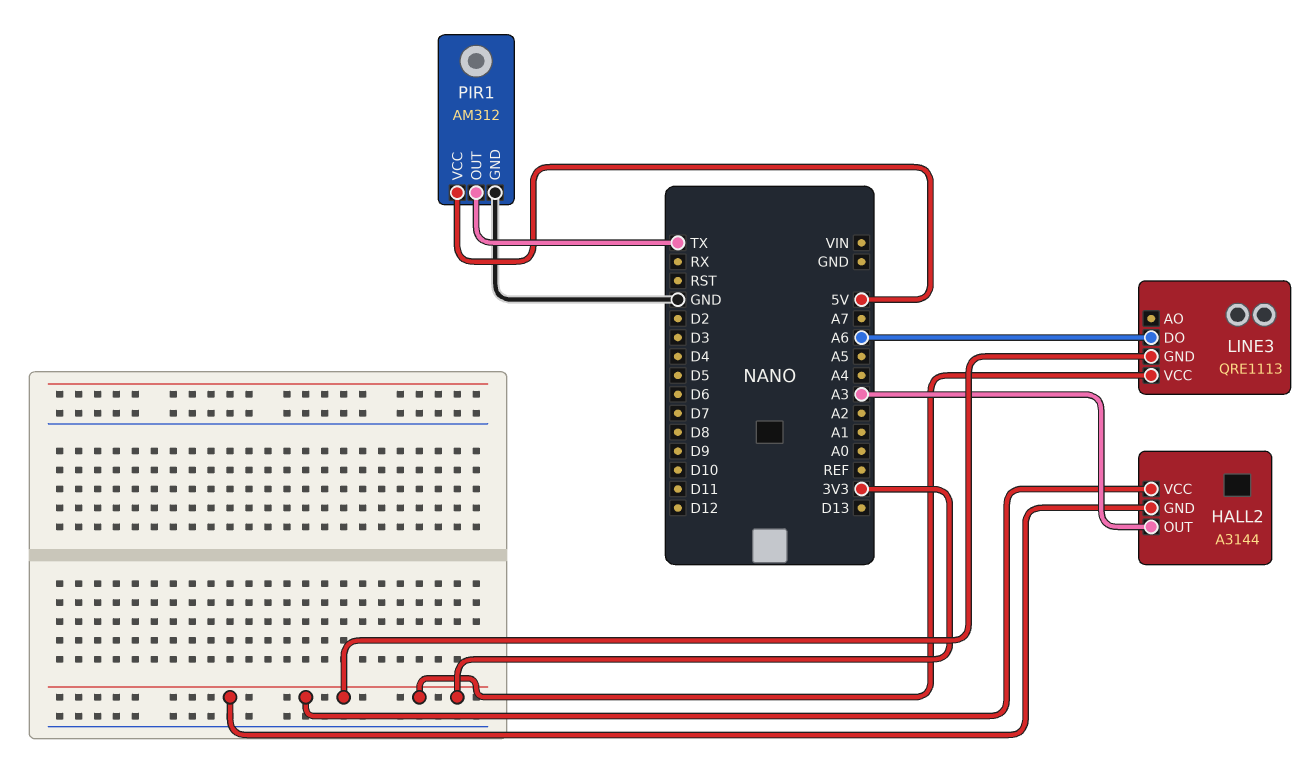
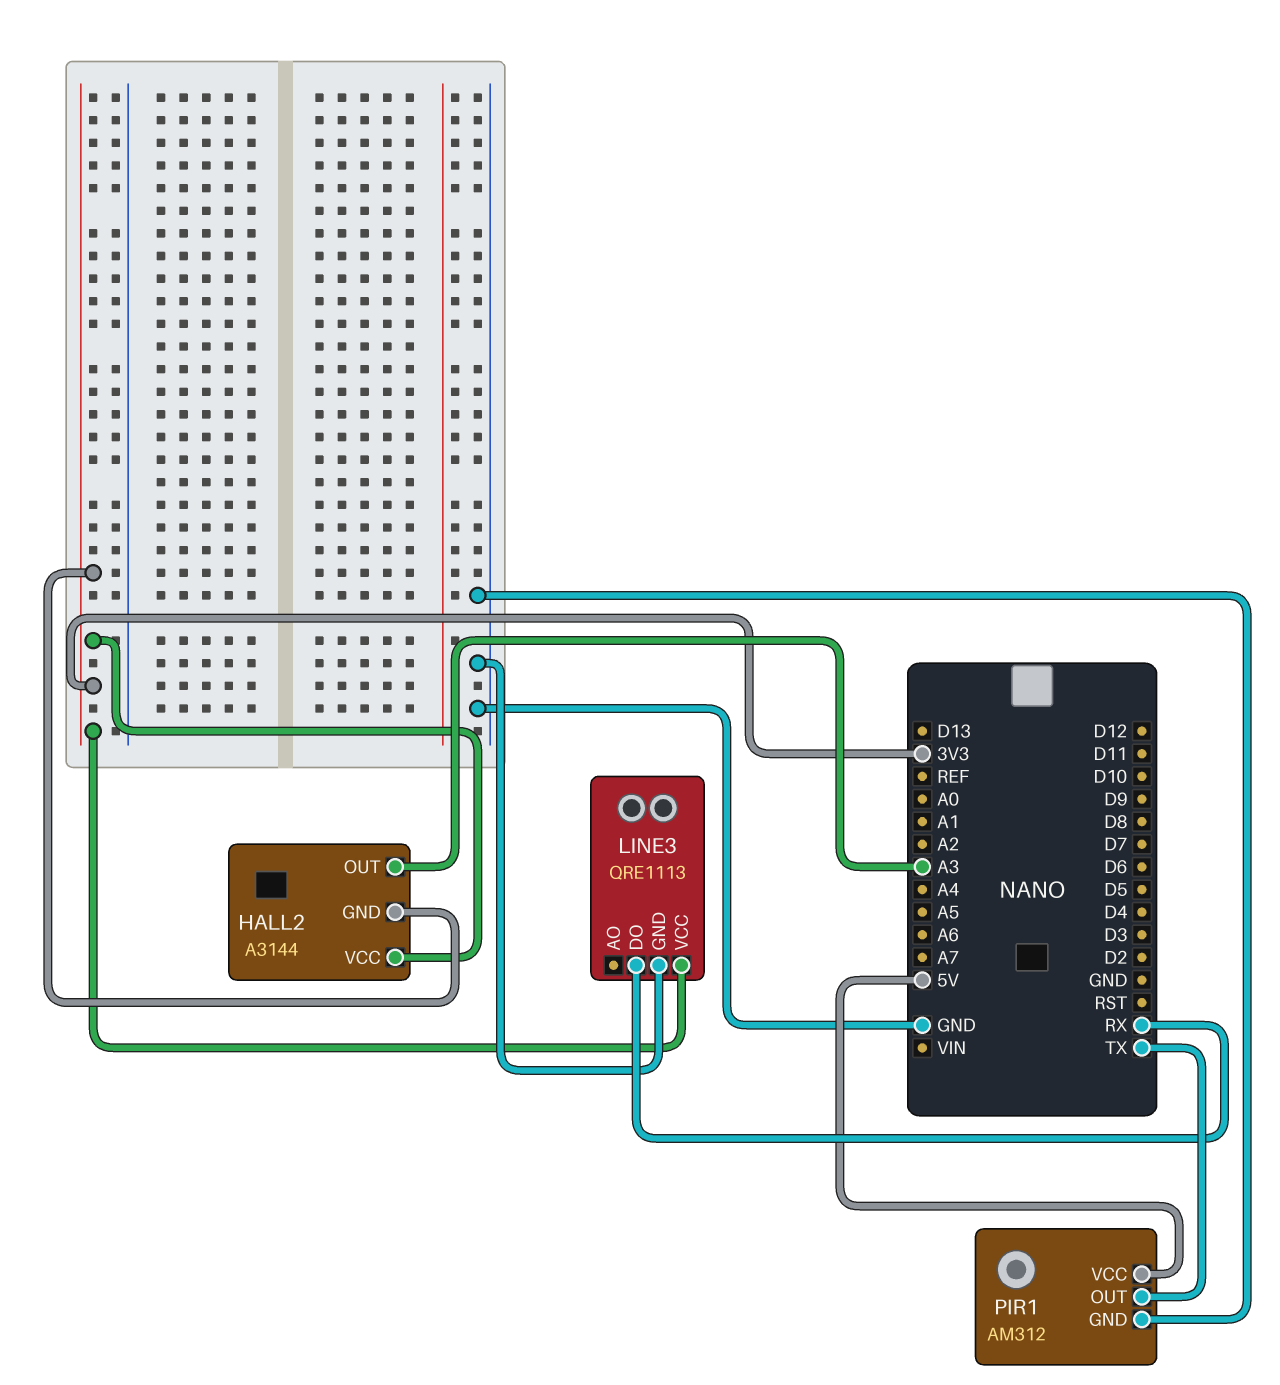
LINE3 pin DO: A6 -> RX
LINE3 pin GND: 3V3 -> GND

